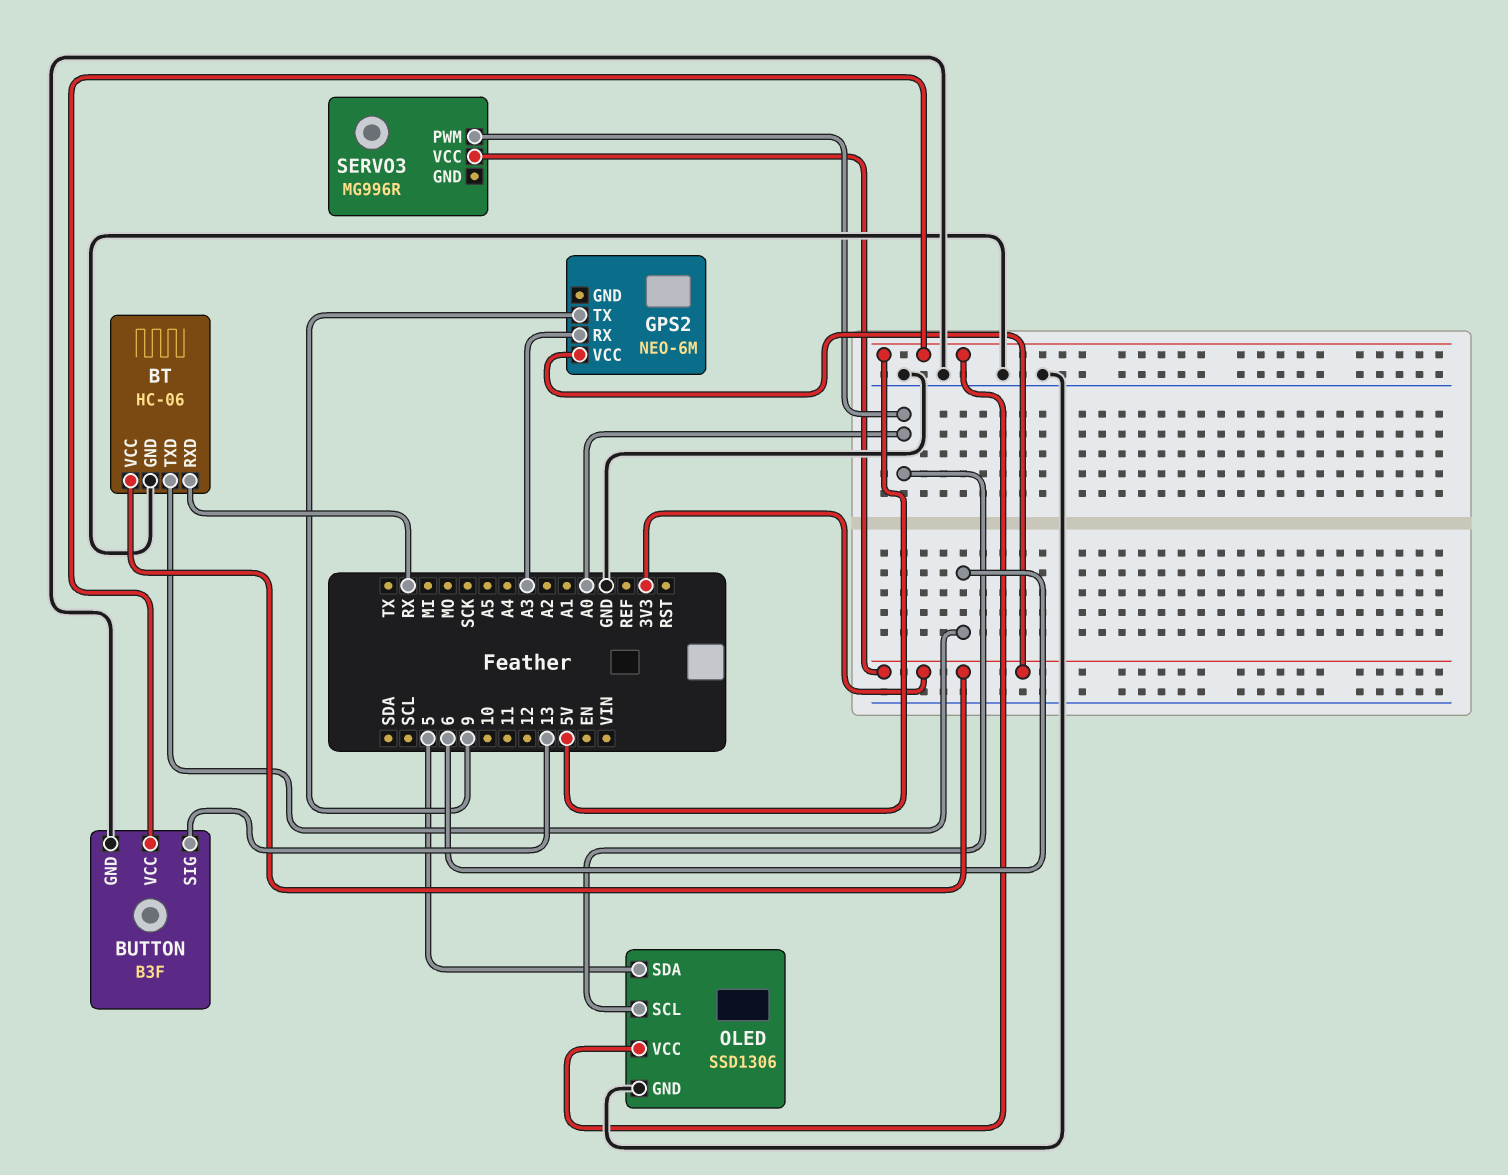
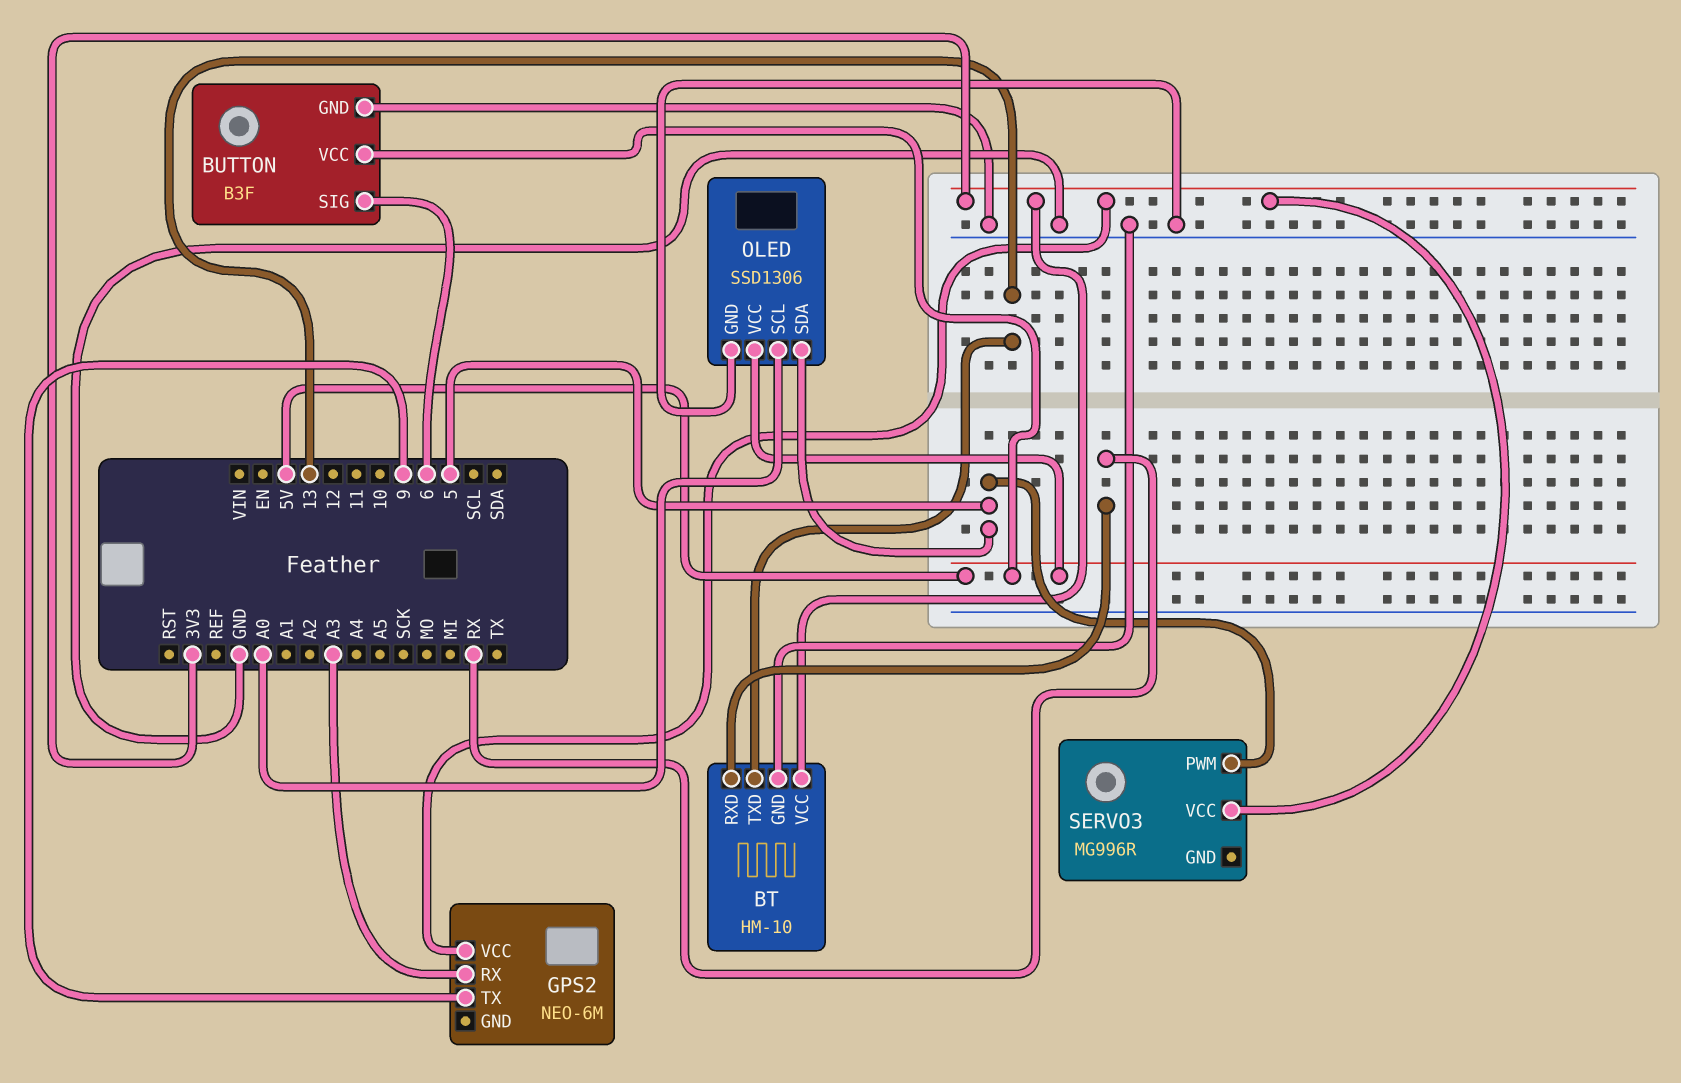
BT: HC-06 -> HM-10
BT pin TXD: 6 -> 13
BUTTON pin SIG: 13 -> 6
SERVO3 pin PWM: A0 -> 5

